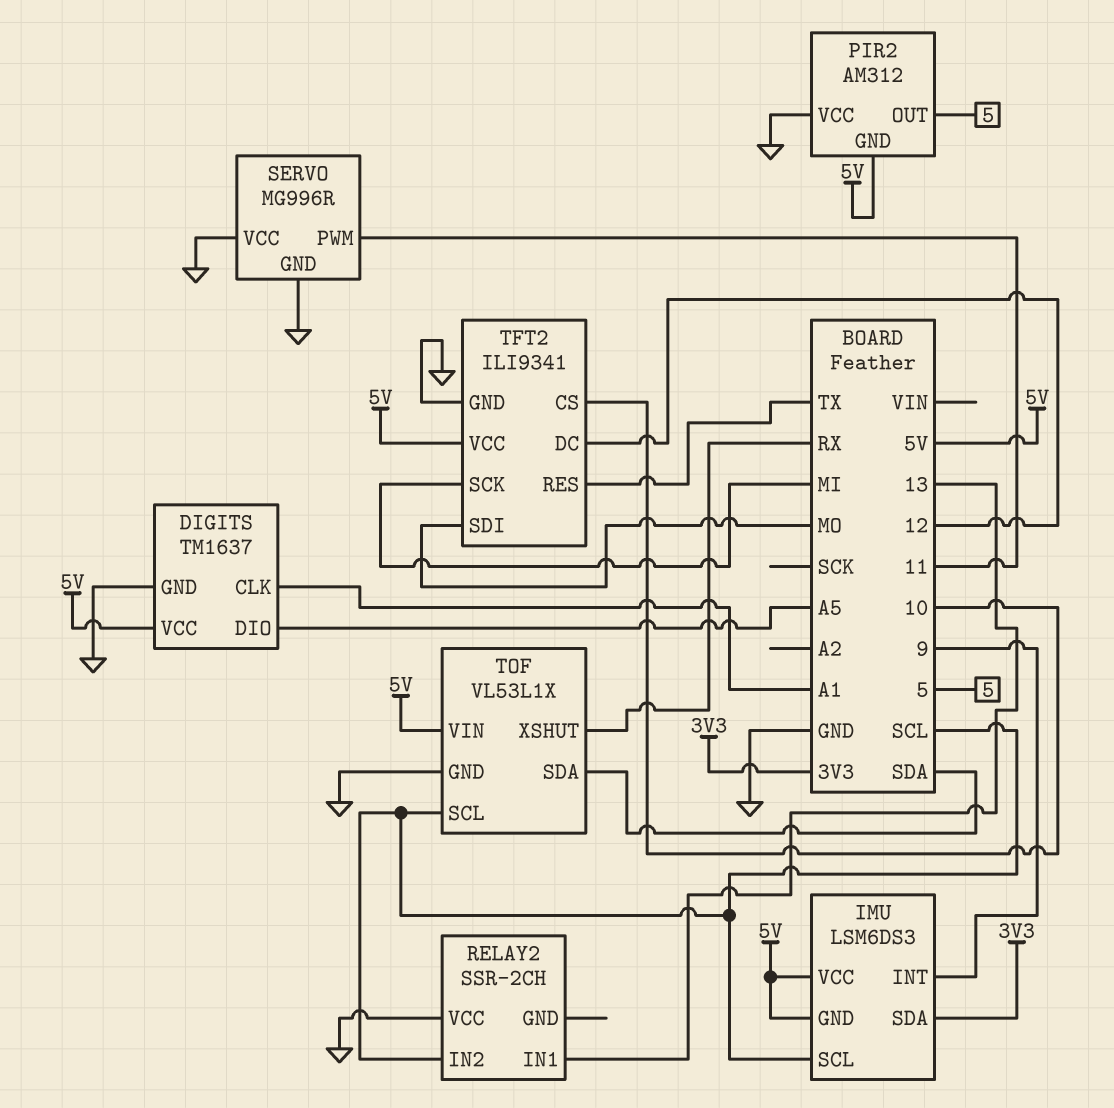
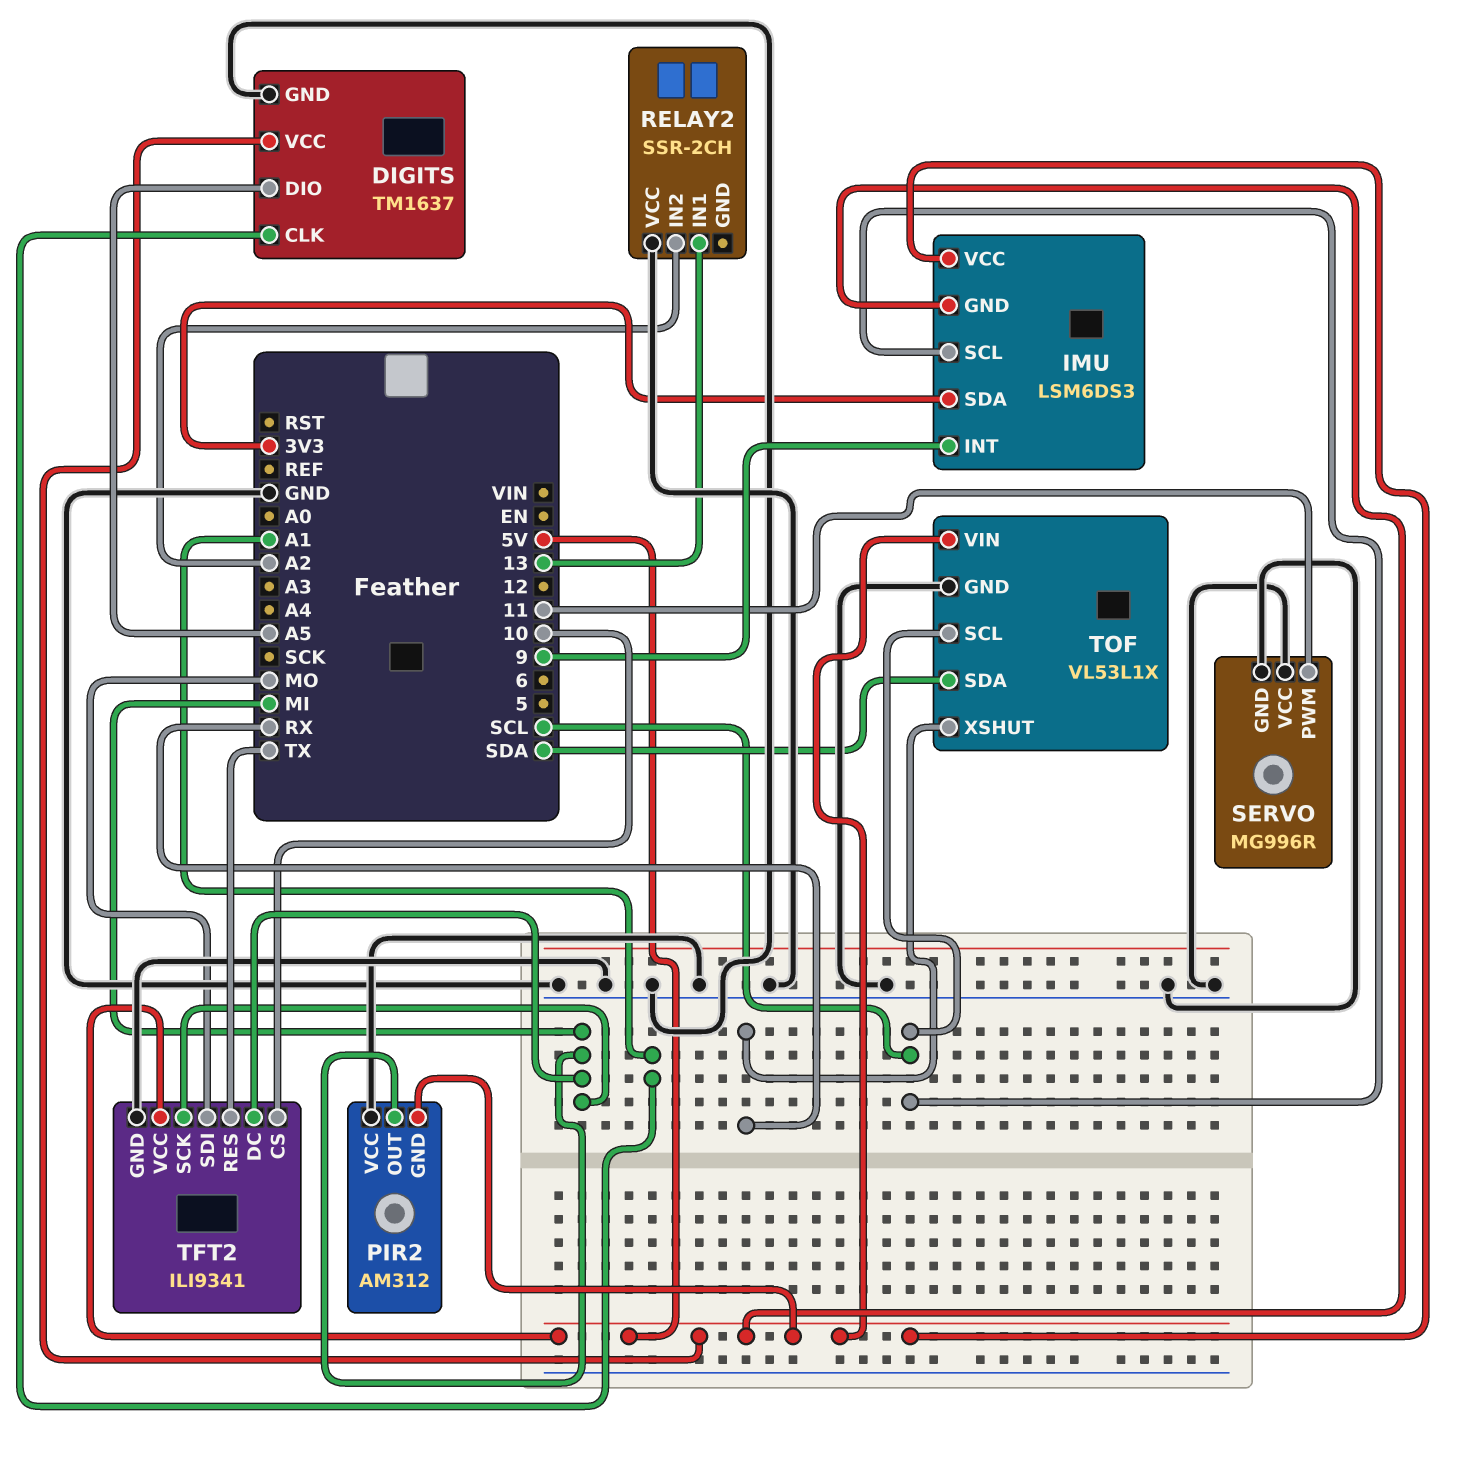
PIR2 pin OUT: 5 -> MI
RELAY2 pin IN2: SCL -> A2
TFT2 pin DC: 12 -> MI

